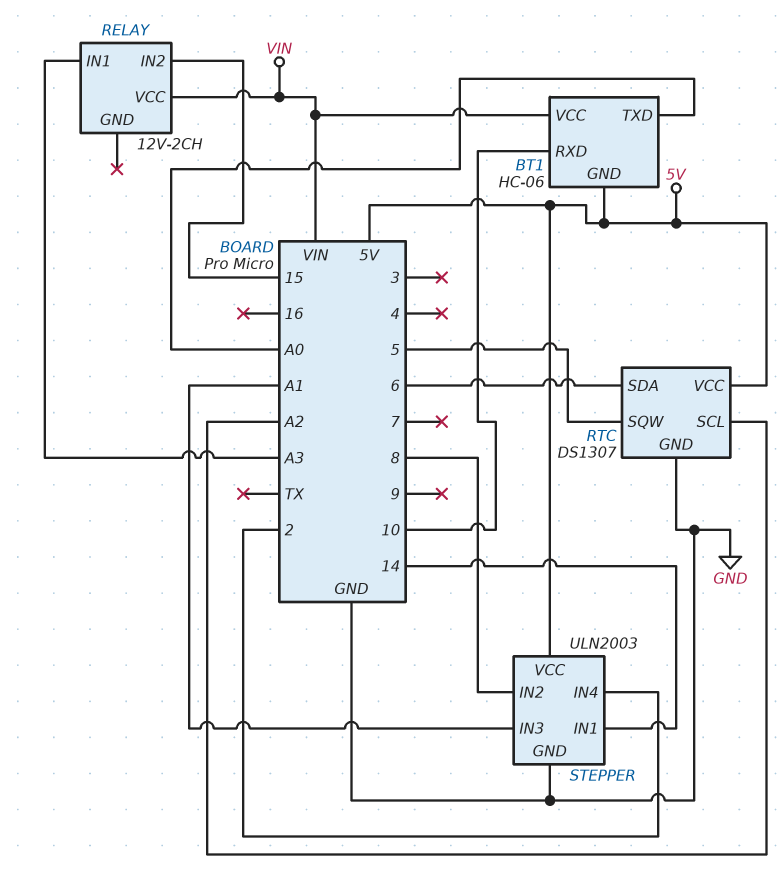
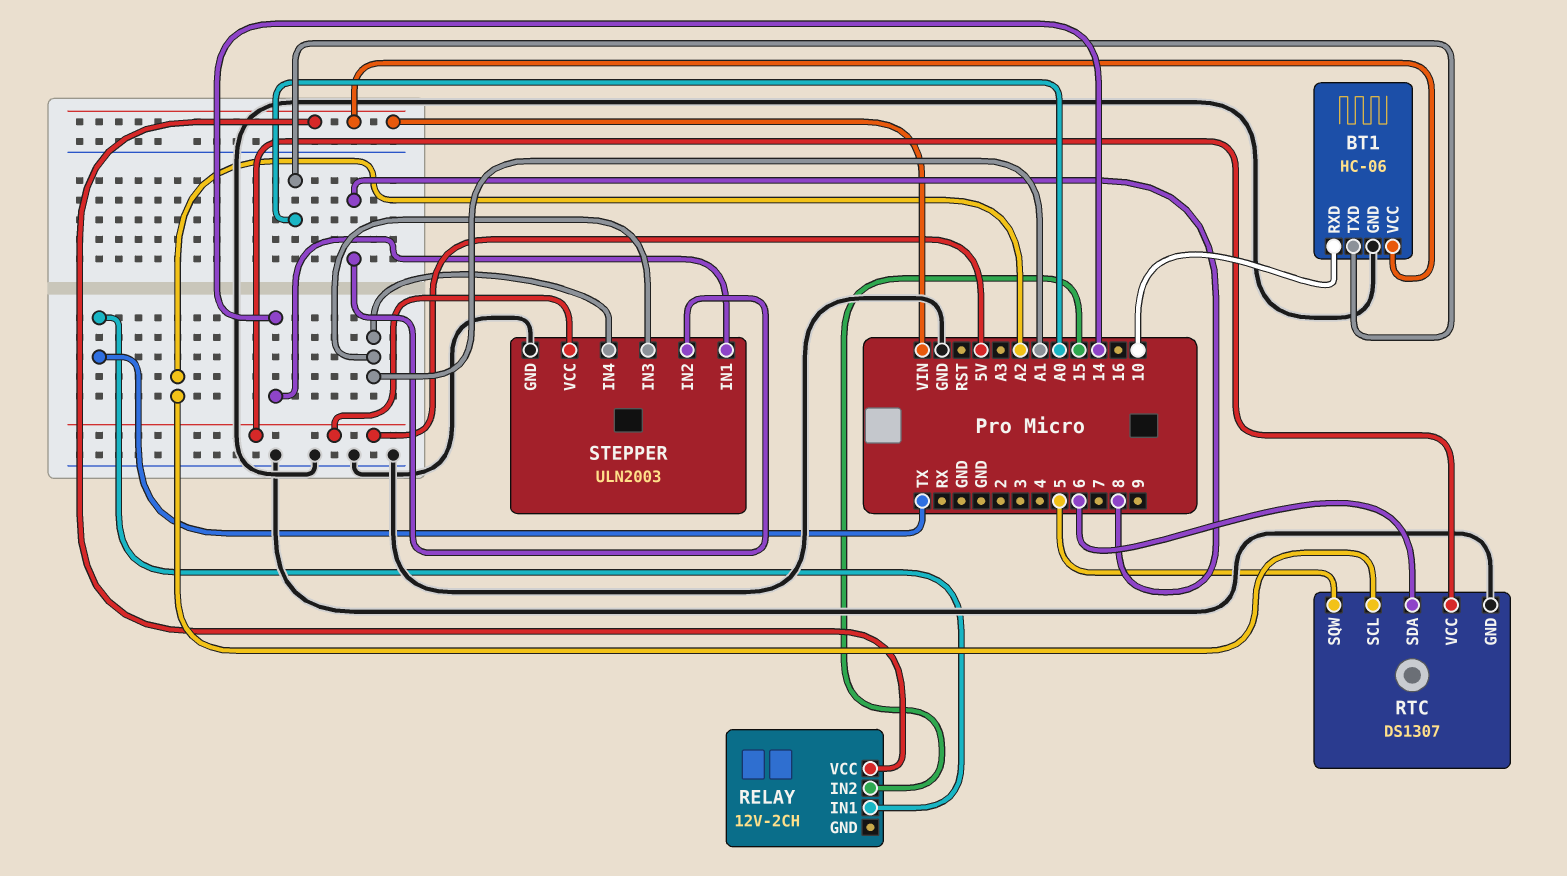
BT1 pin GND: 5V -> GND
RELAY pin IN1: A3 -> TX
STEPPER pin IN4: 2 -> A1

